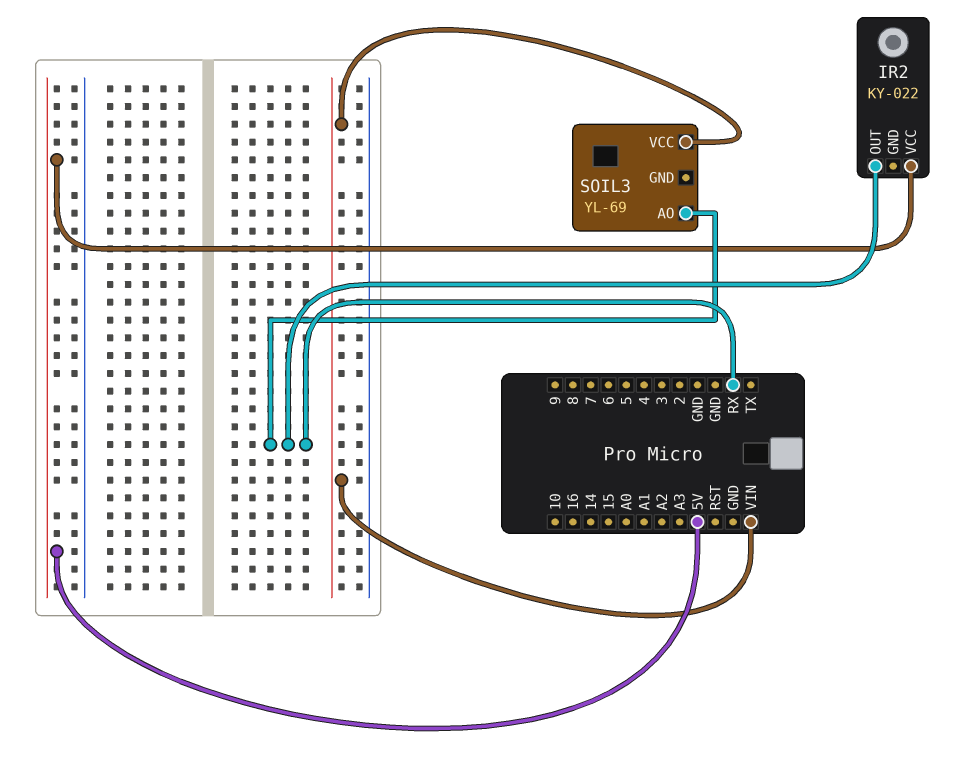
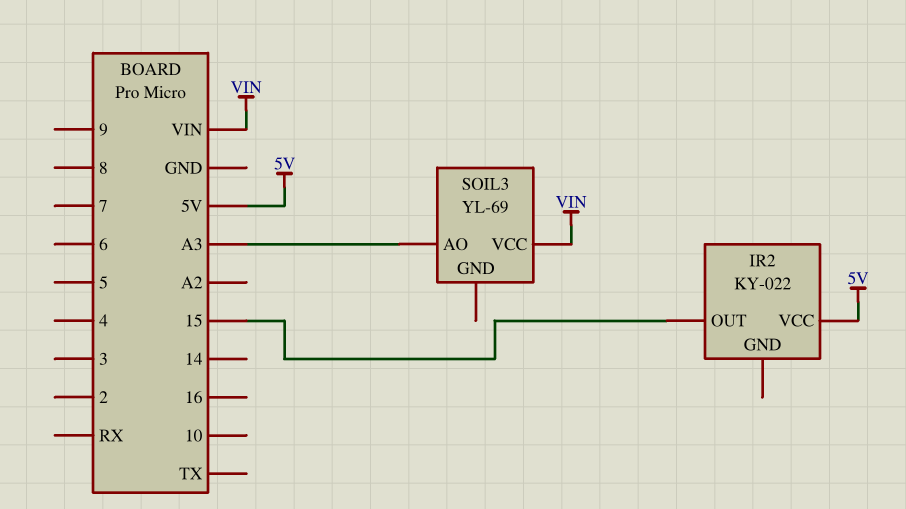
IR2 pin OUT: RX -> 15
SOIL3 pin AO: RX -> A3

